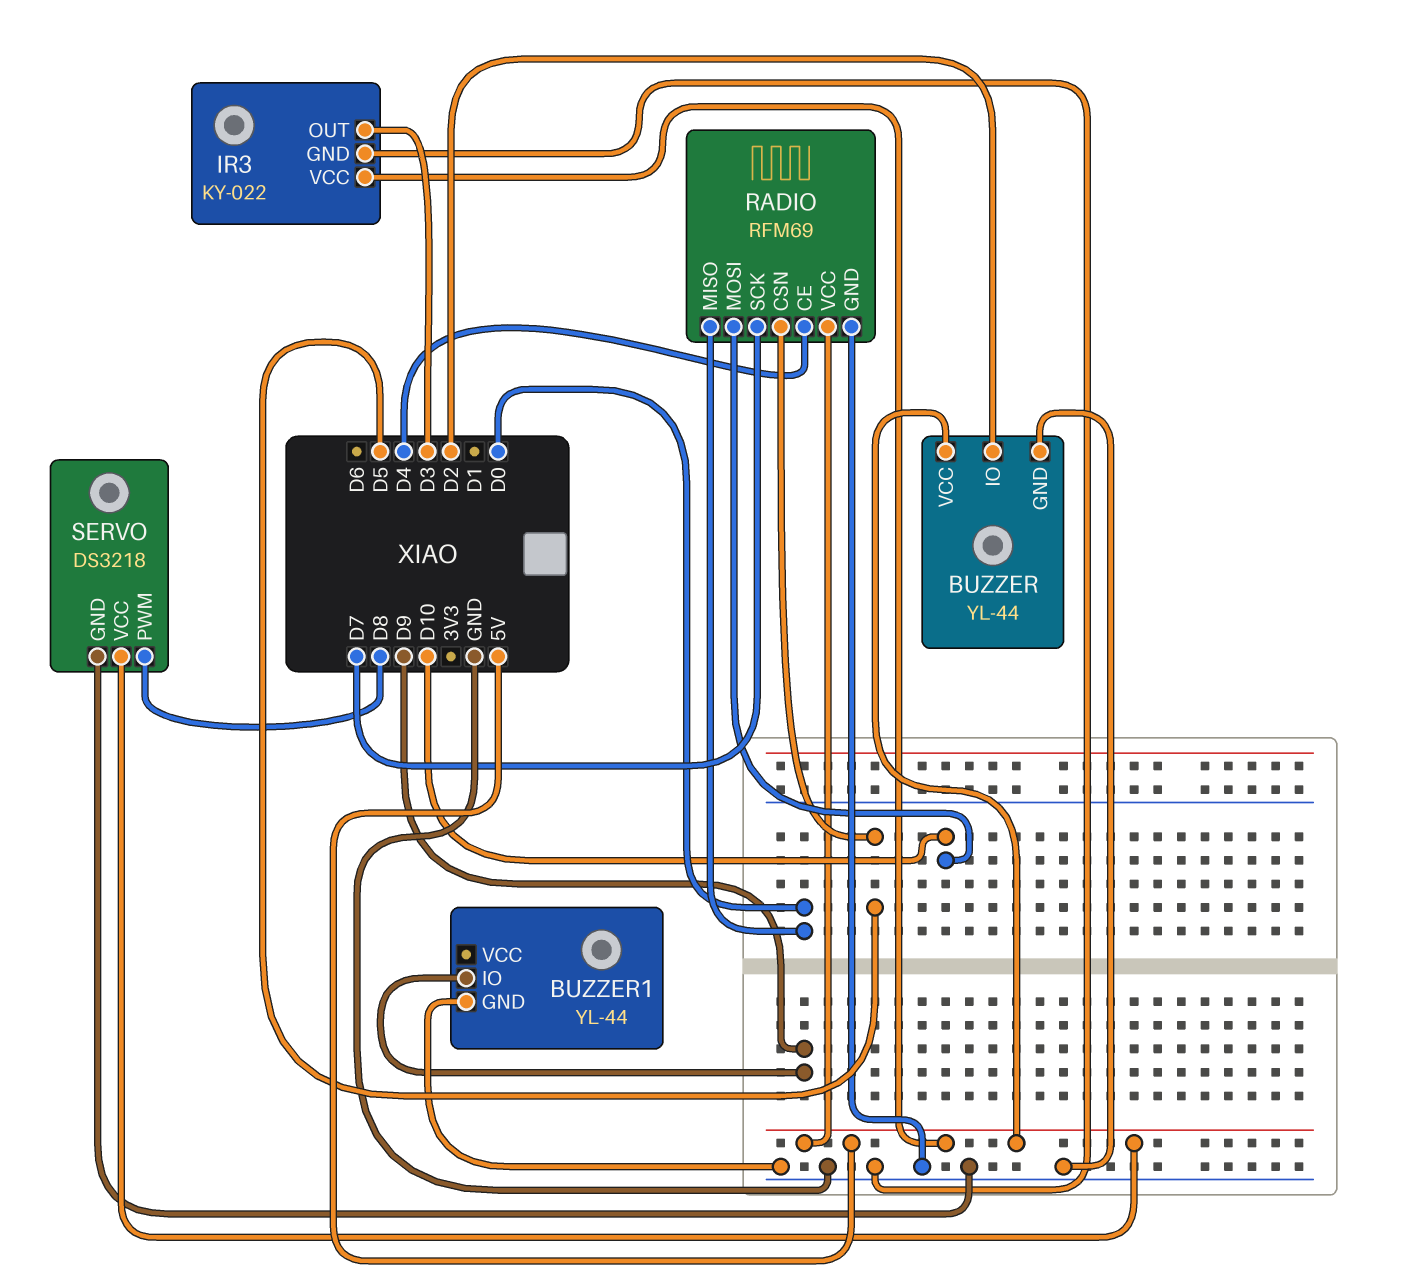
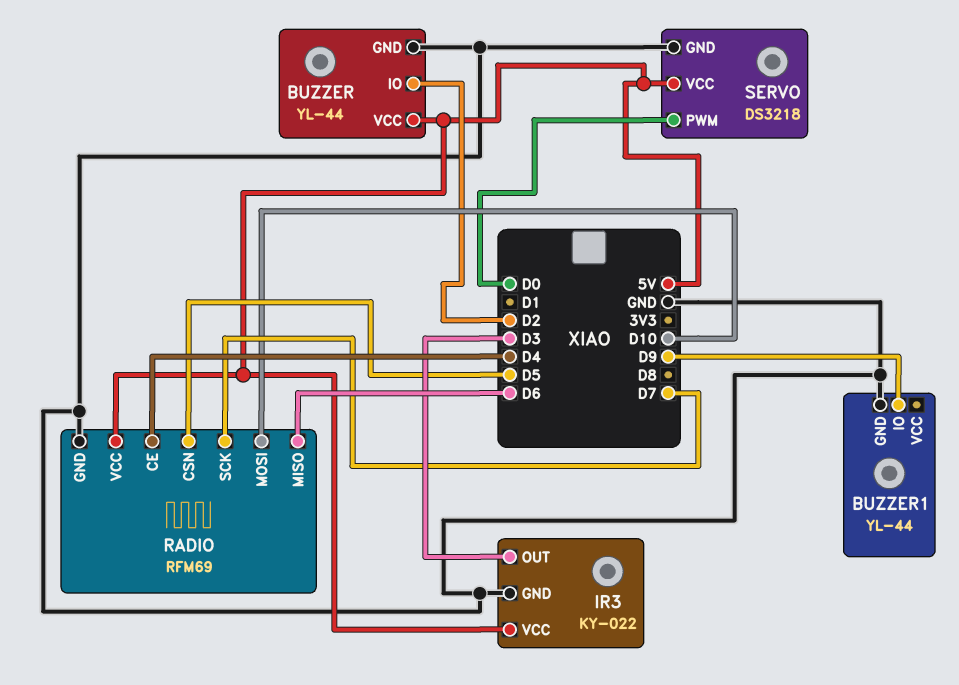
RADIO pin MISO: D0 -> D6
SERVO pin PWM: D8 -> D0

